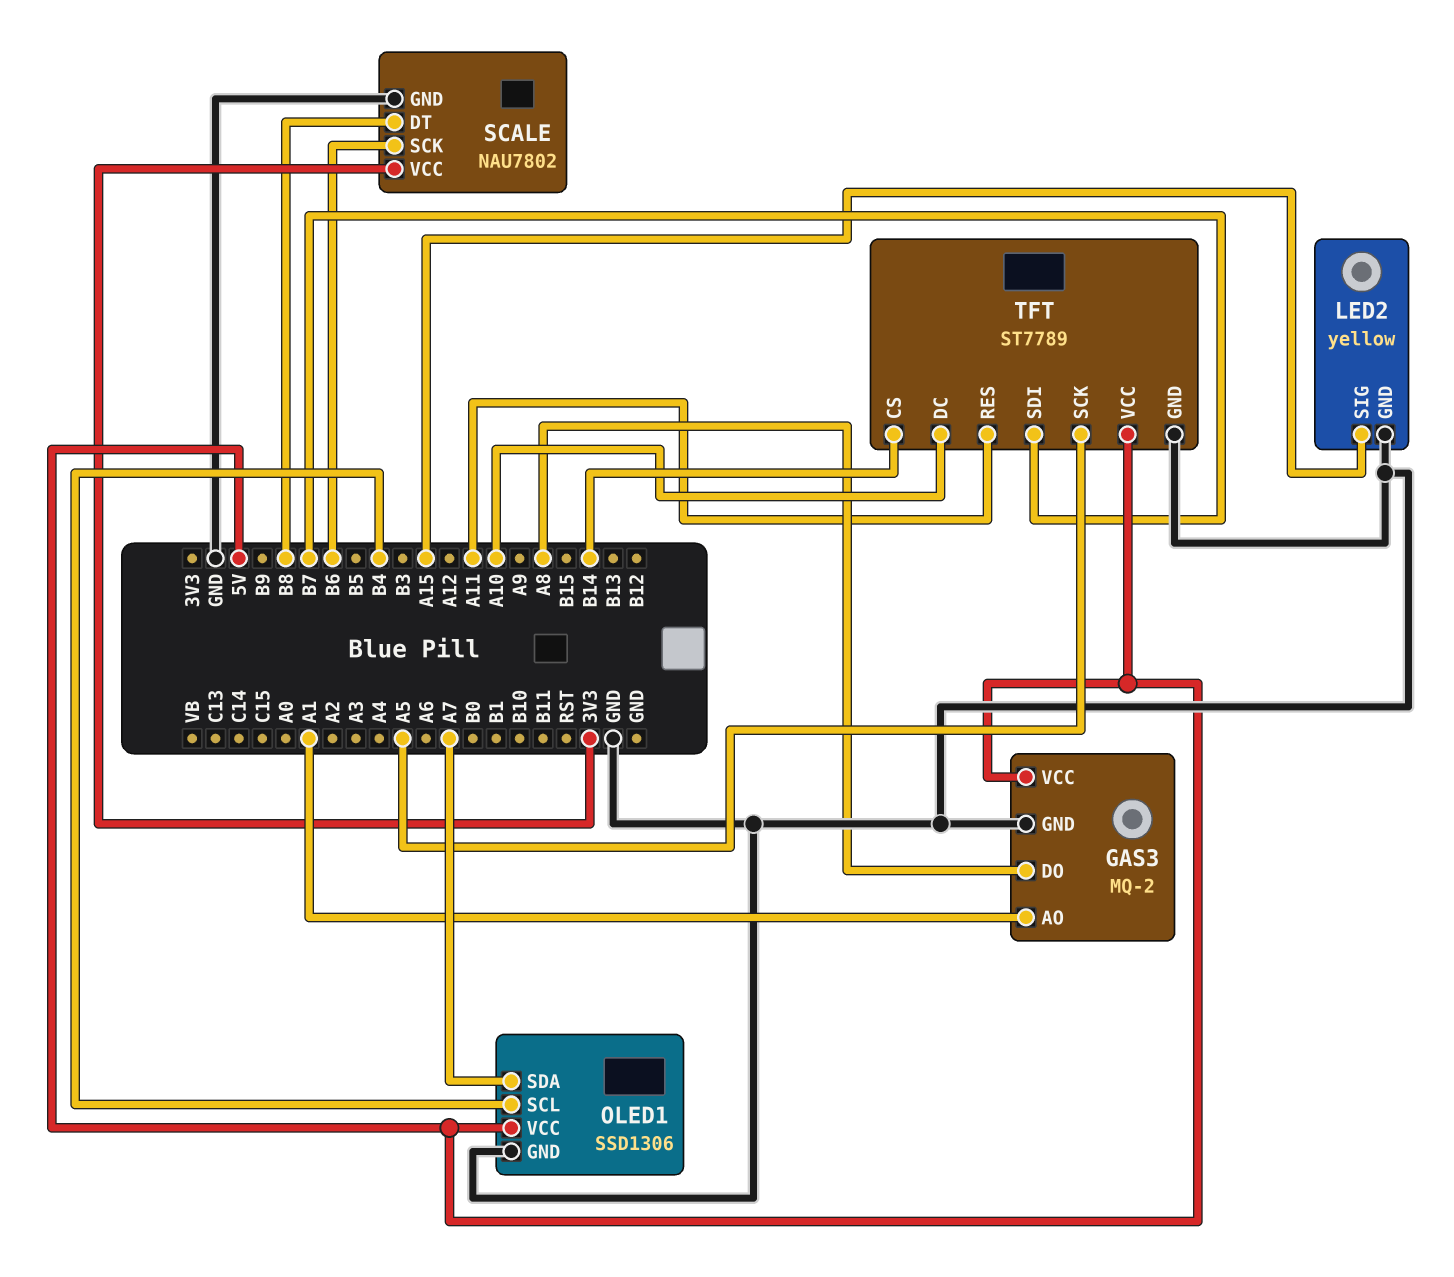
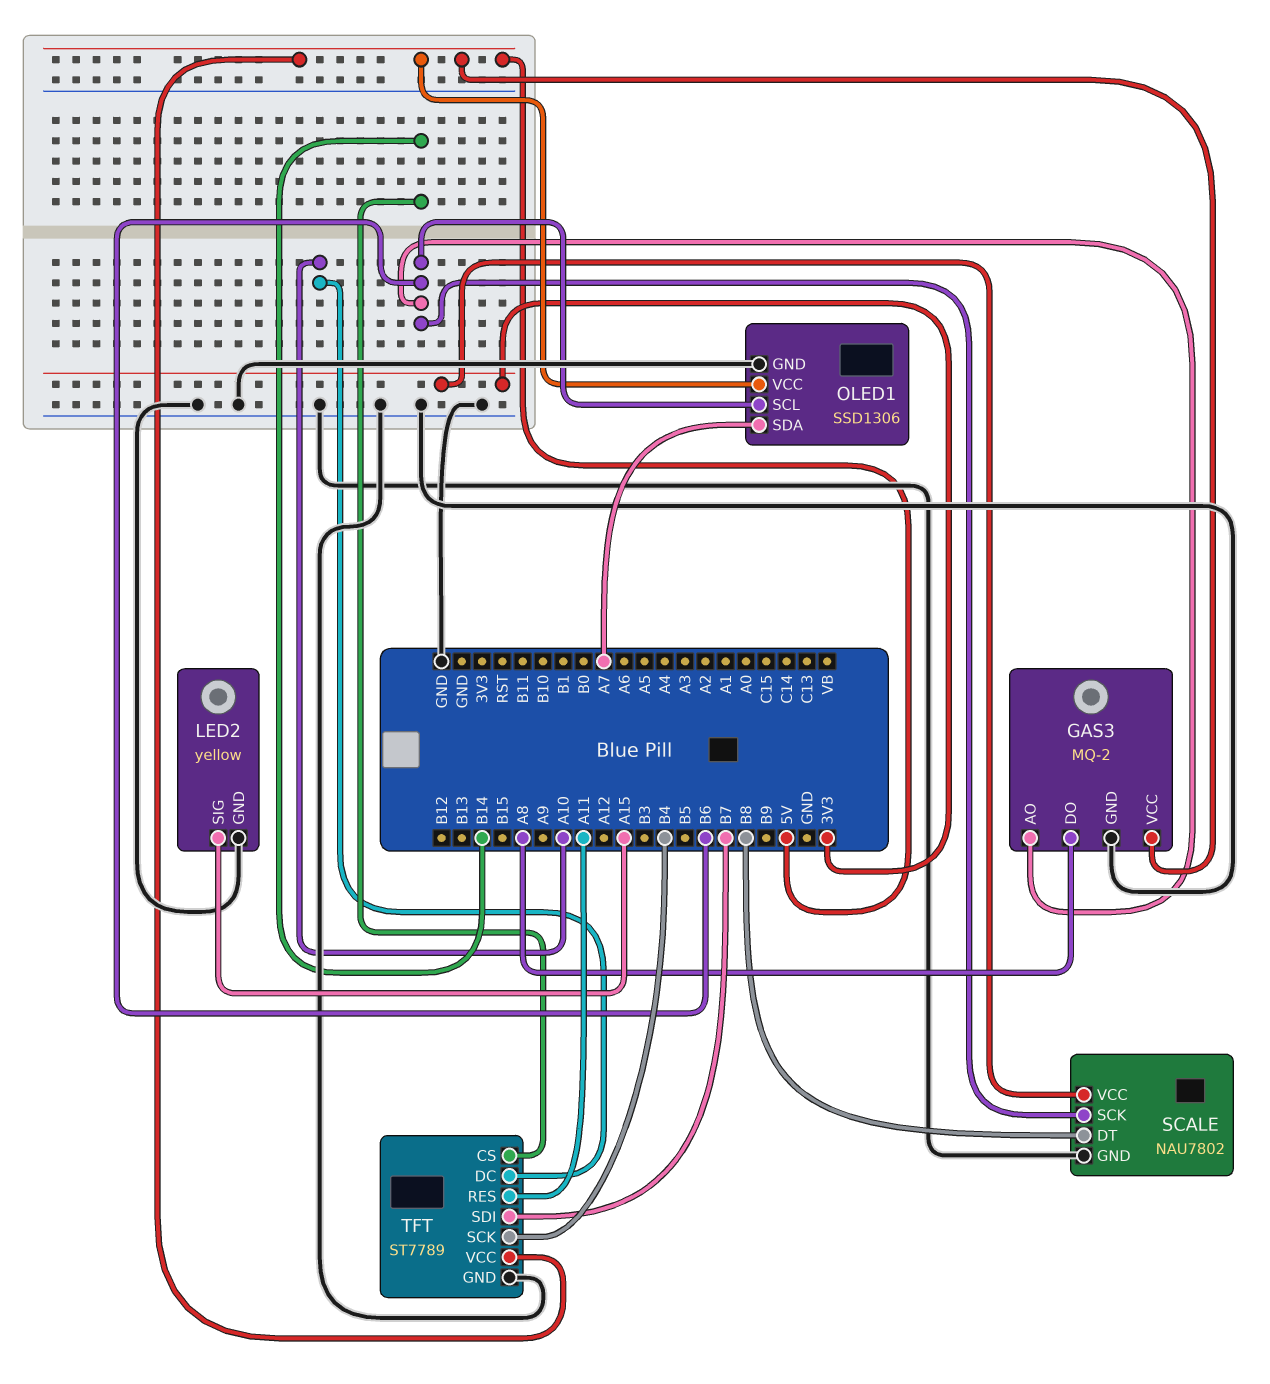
GAS3 pin AO: A1 -> B6
OLED1 pin SCL: B4 -> B6
TFT pin SCK: A5 -> B4

